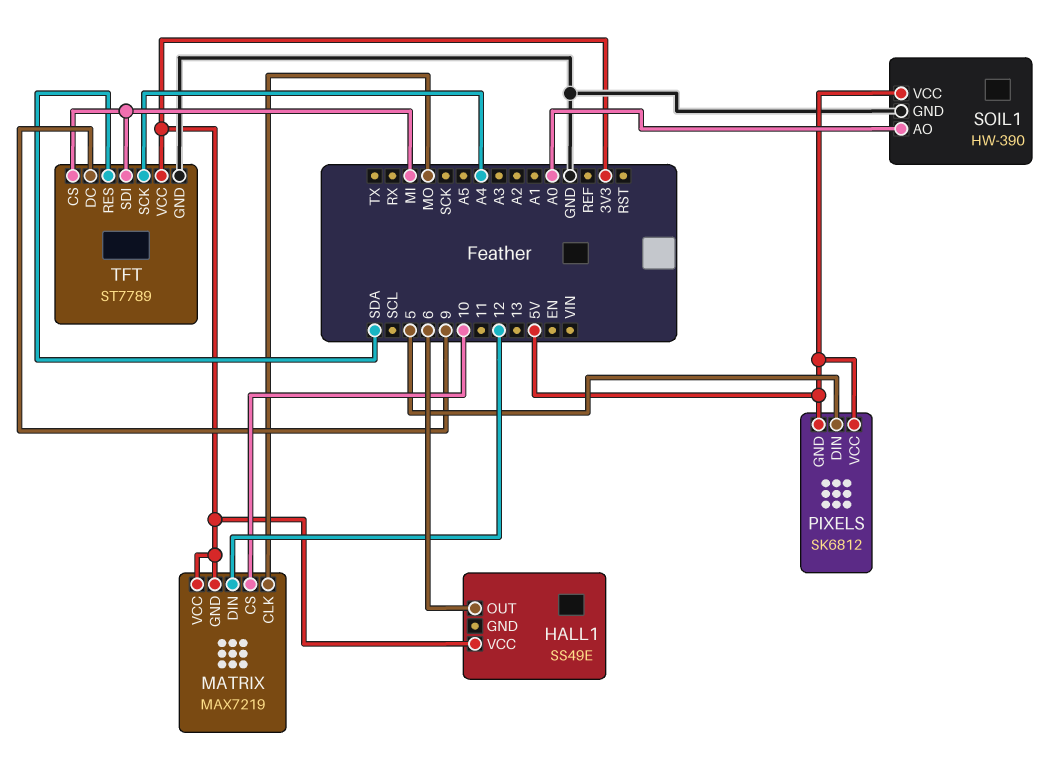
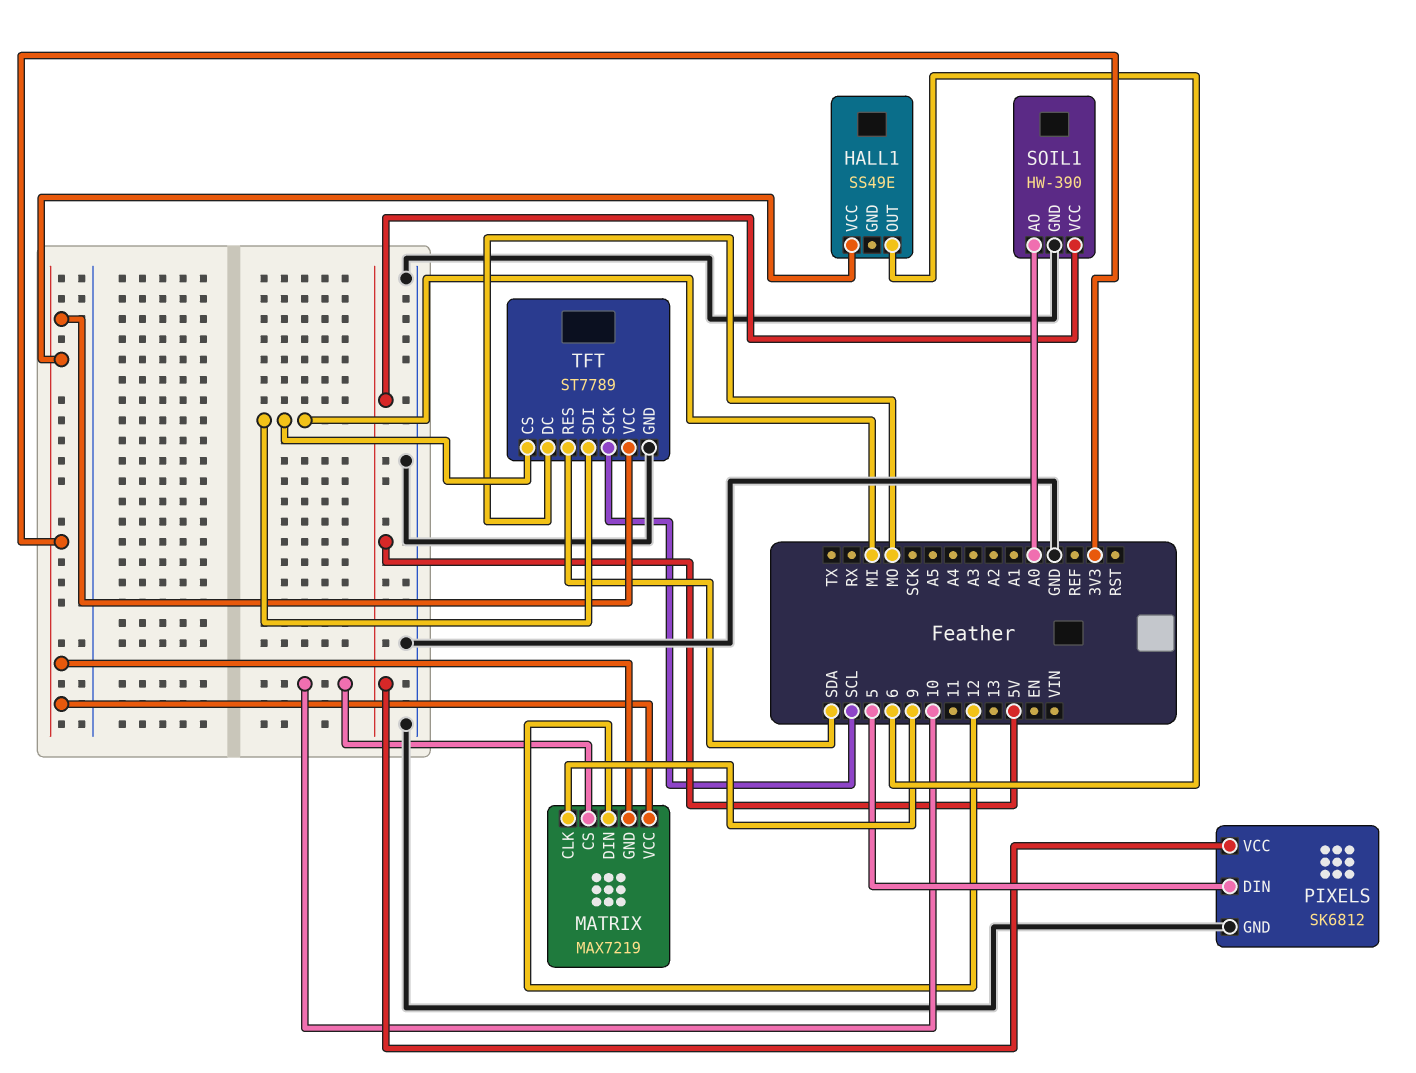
MATRIX pin CLK: MO -> 9
PIXELS pin GND: 5V -> GND
TFT pin DC: 9 -> MO
TFT pin SCK: A4 -> SCL

